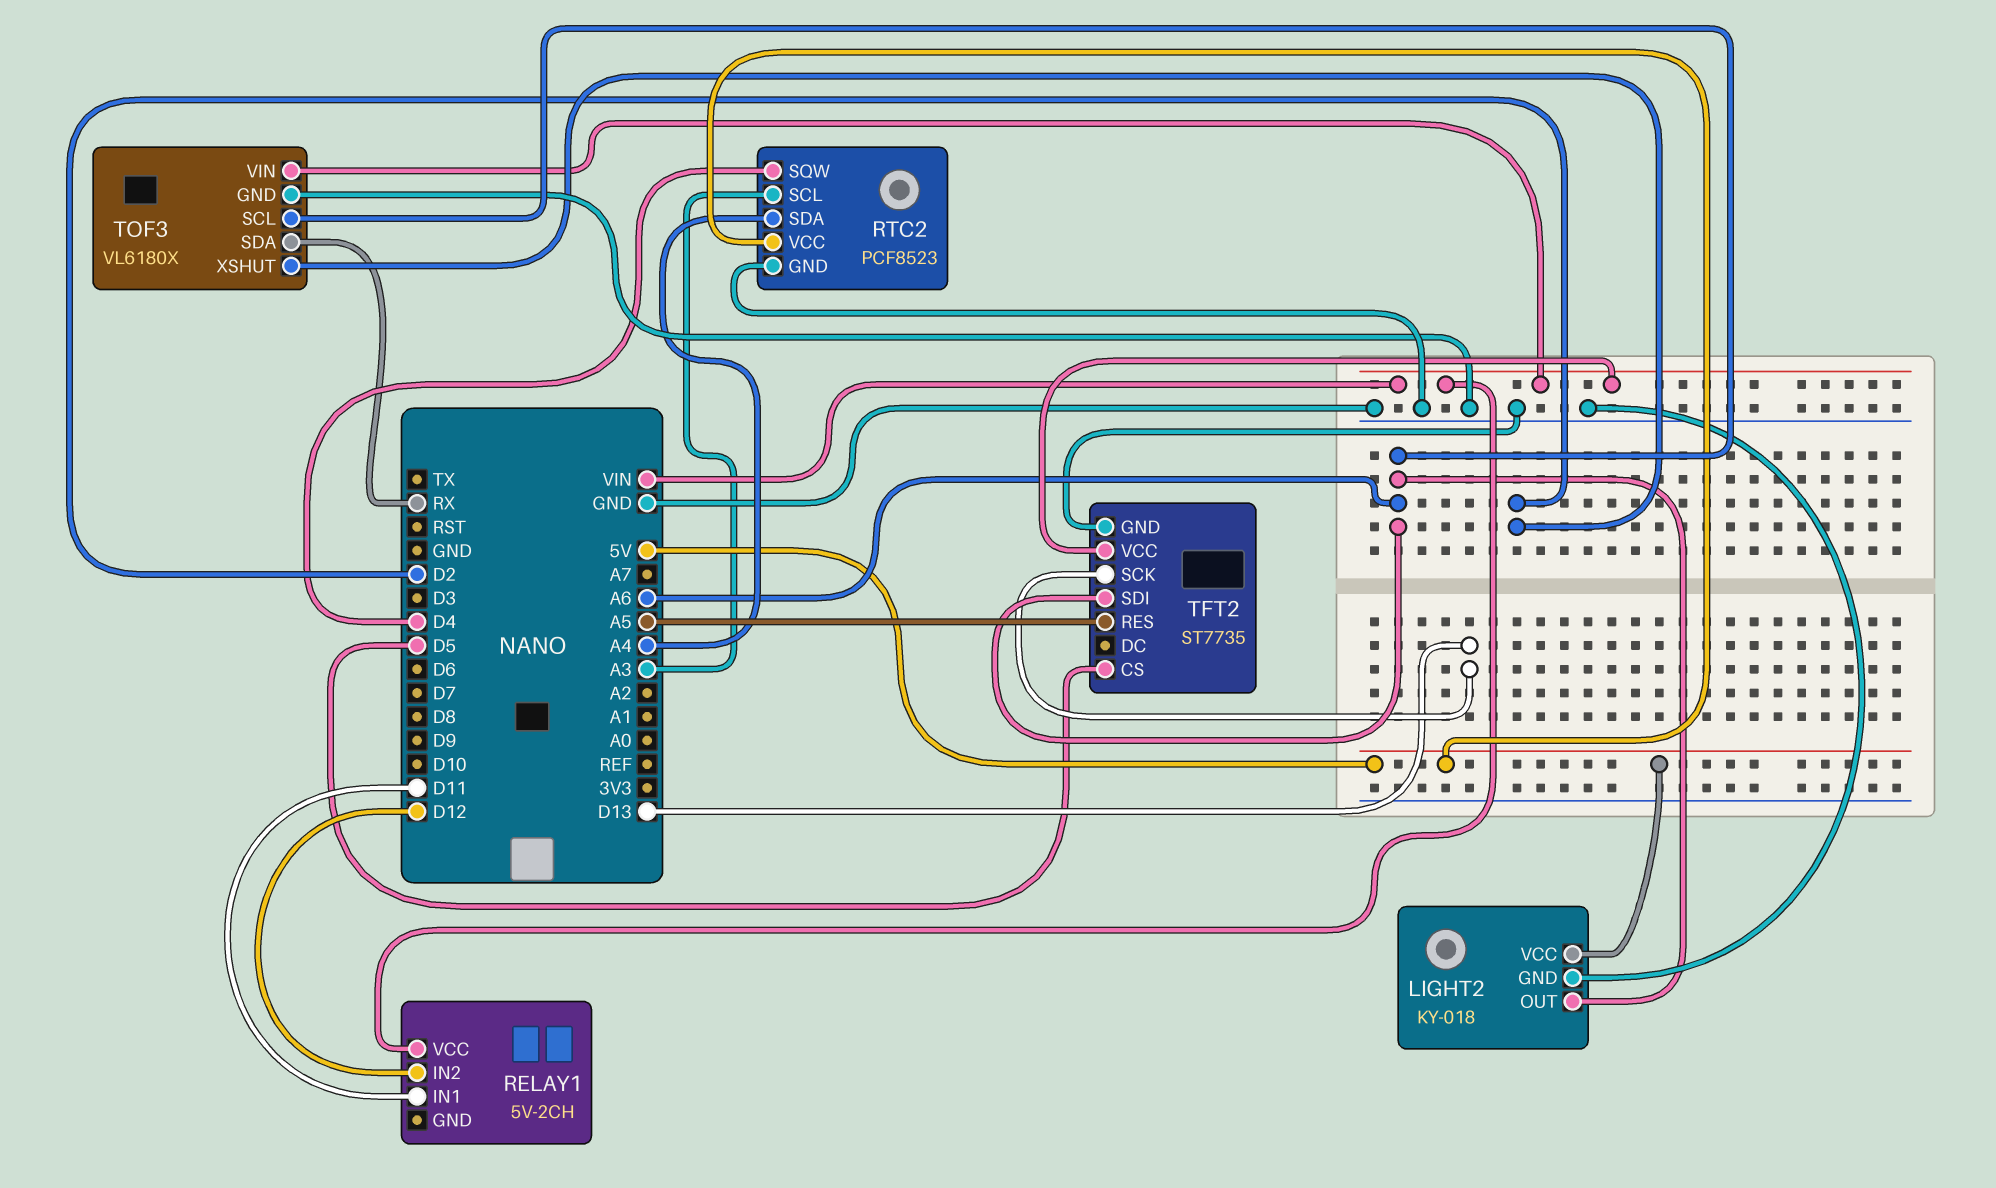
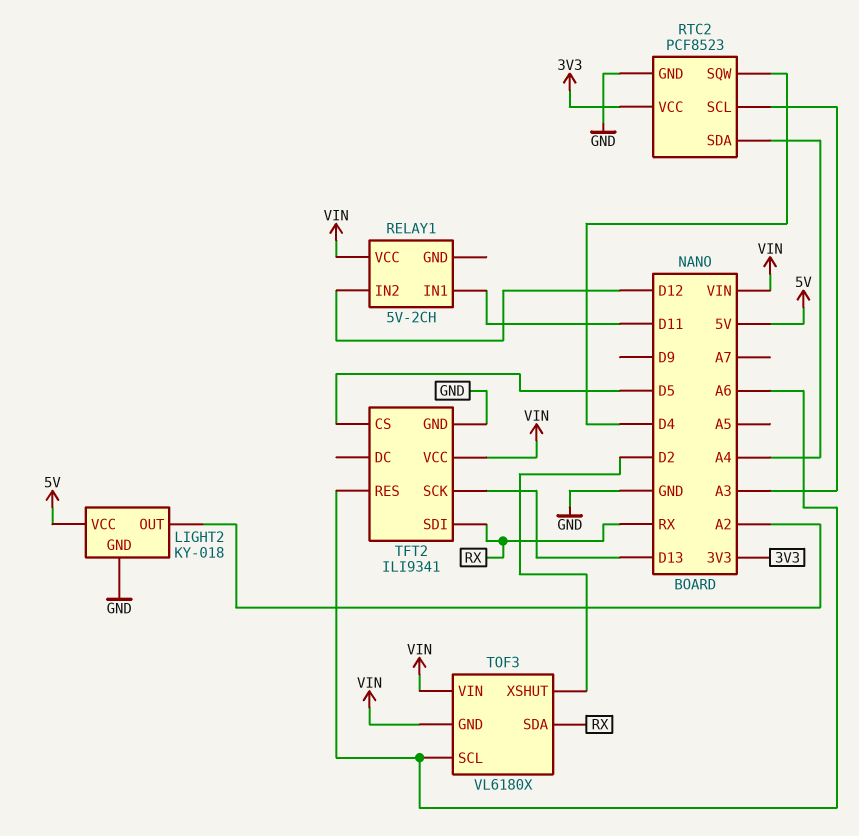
LIGHT2 pin OUT: A6 -> A2
RTC2 pin VCC: 5V -> 3V3
TFT2: ST7735 -> ILI9341
TFT2 pin RES: A5 -> A6
TFT2 pin SDI: A6 -> RX
TOF3 pin GND: GND -> VIN

